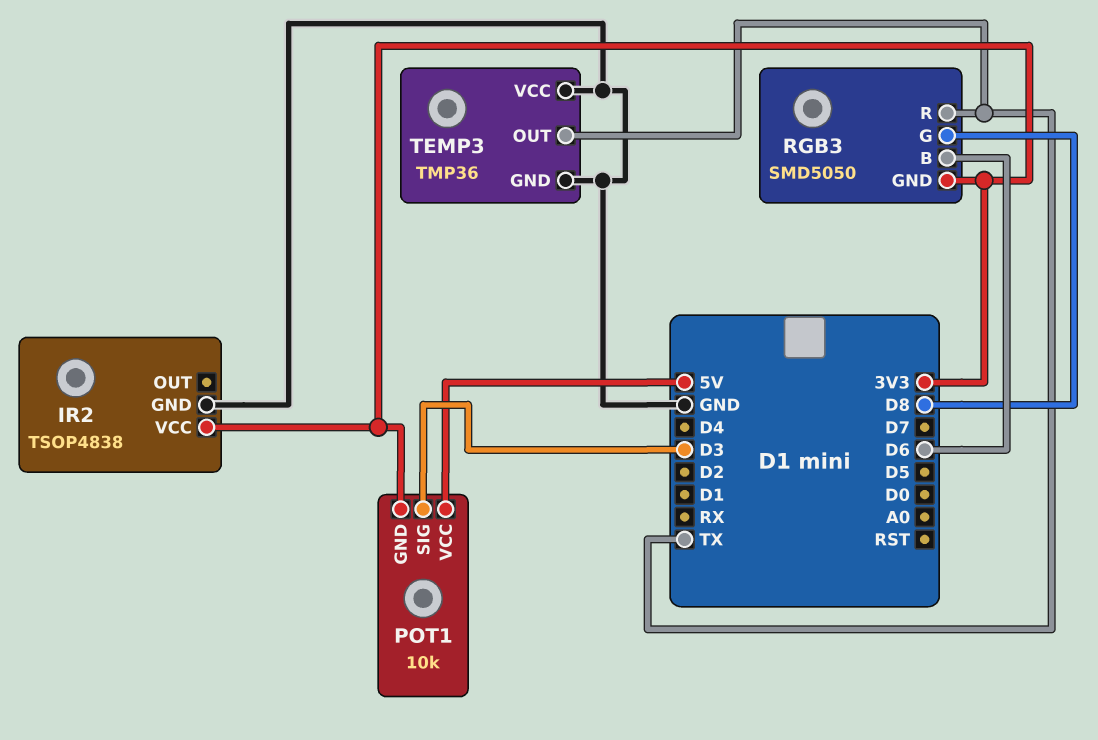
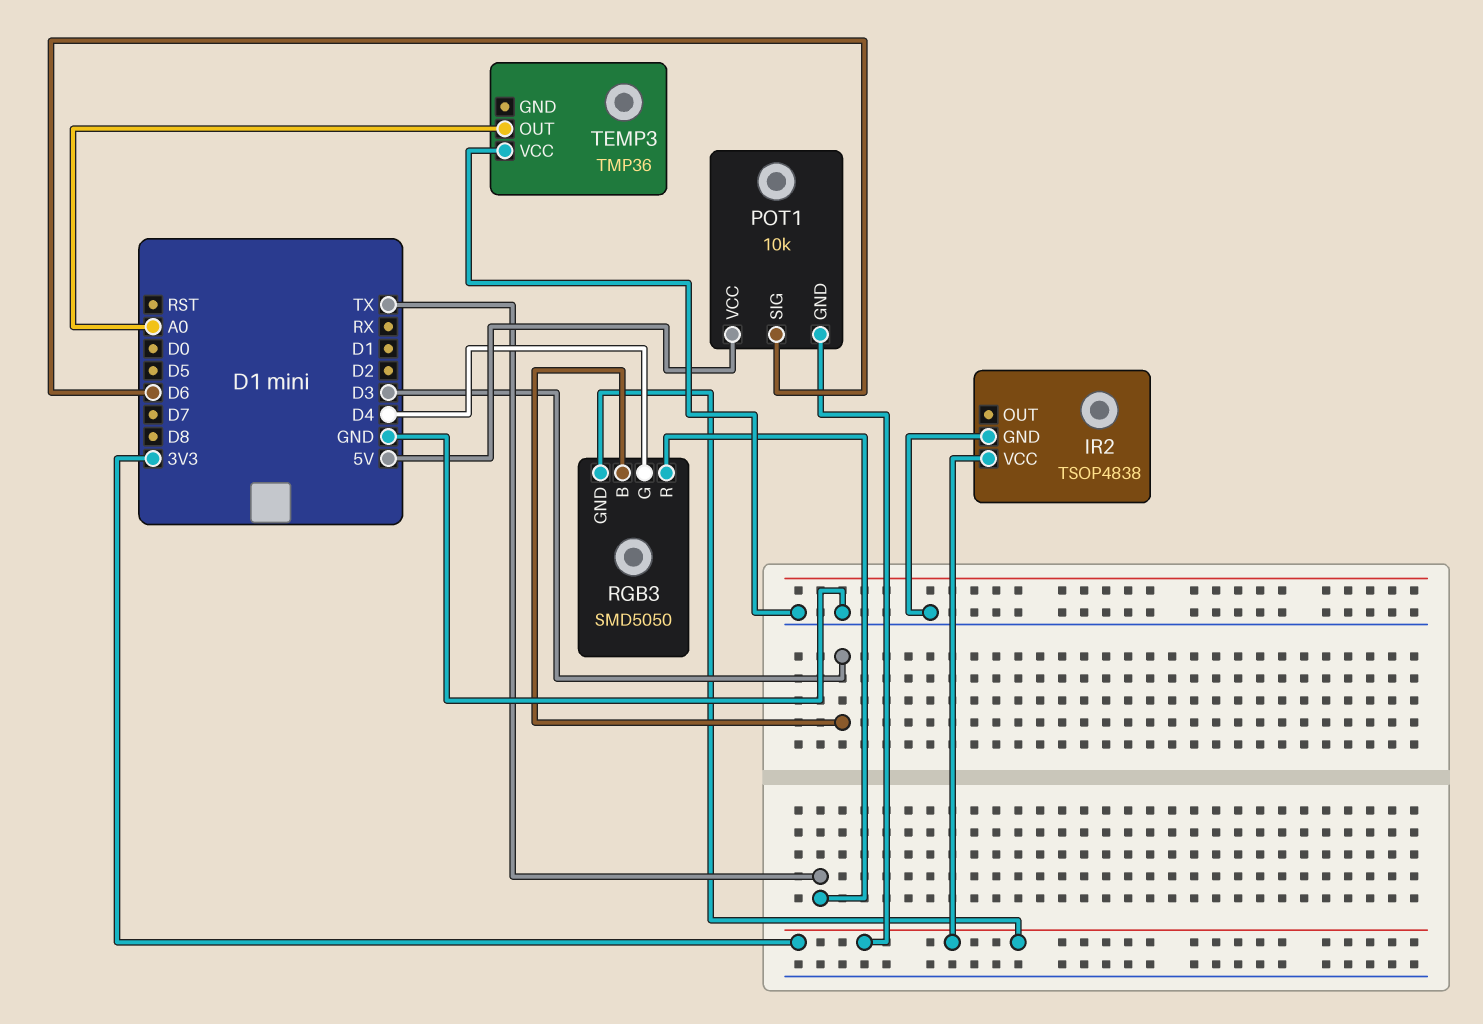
POT1 pin SIG: D3 -> D6
RGB3 pin B: D6 -> D3
RGB3 pin G: D8 -> D4
TEMP3 pin GND: GND -> none
TEMP3 pin OUT: TX -> A0

